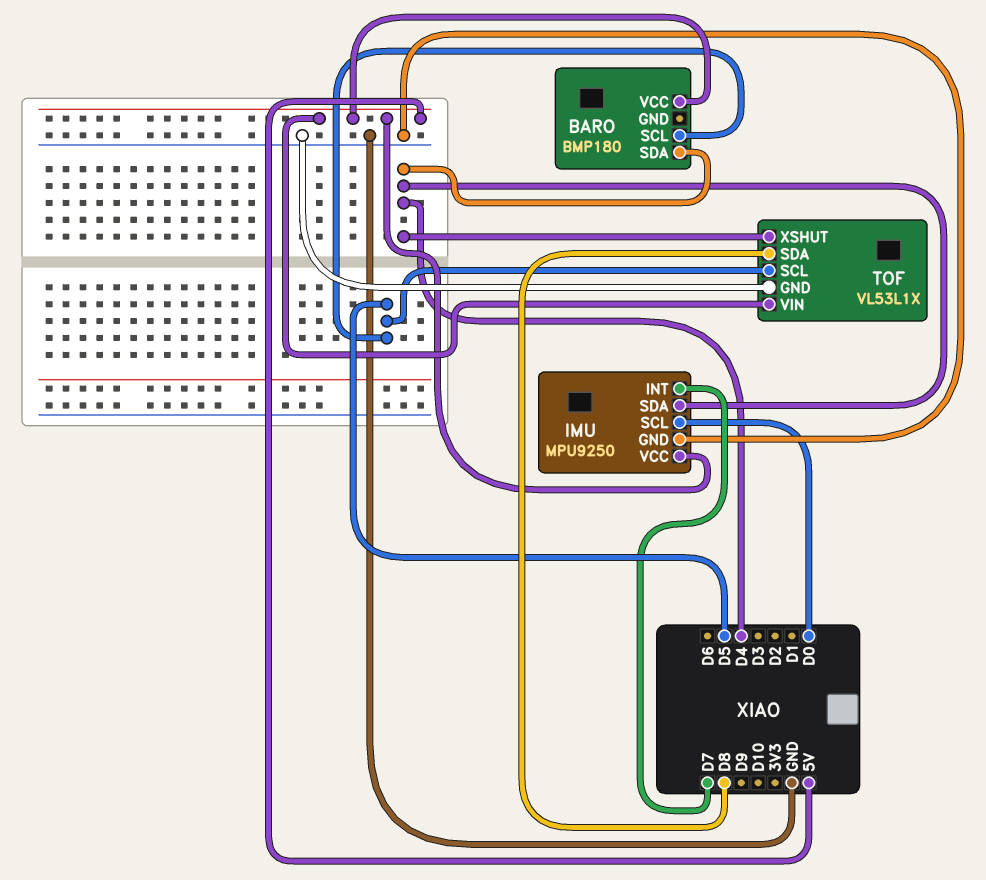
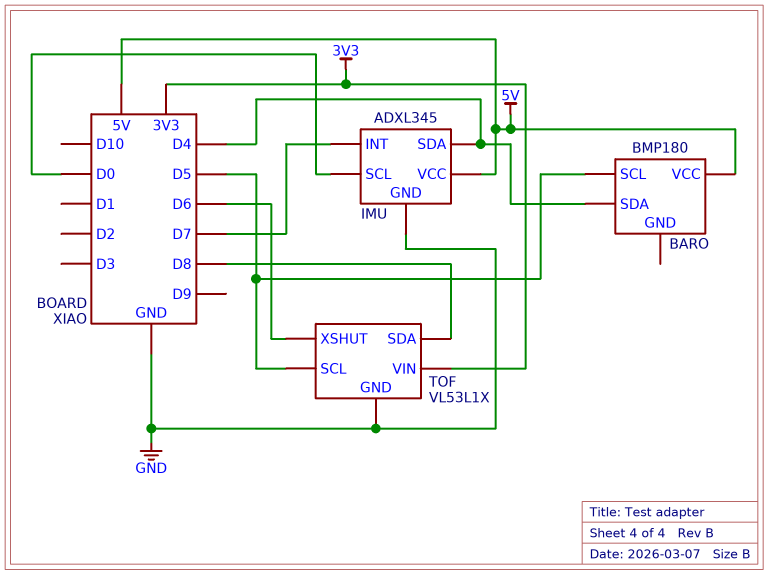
IMU: MPU9250 -> ADXL345
TOF pin VIN: 5V -> 3V3
TOF pin XSHUT: D4 -> D6

